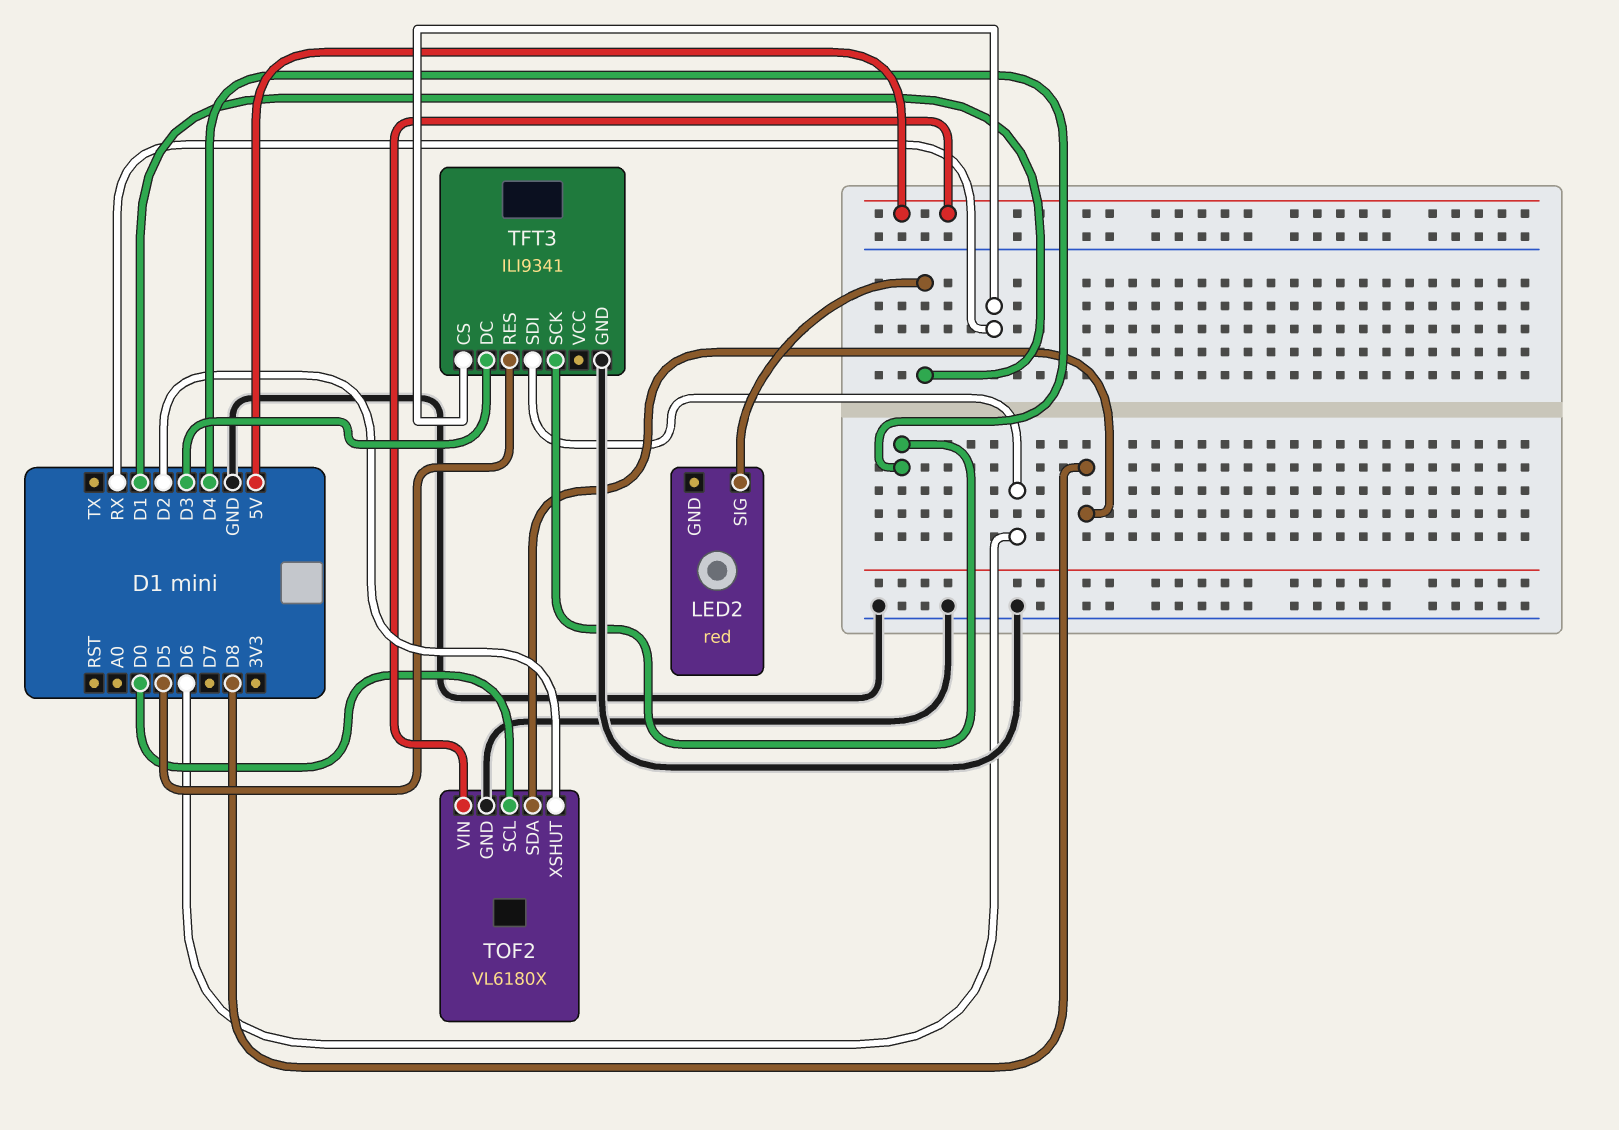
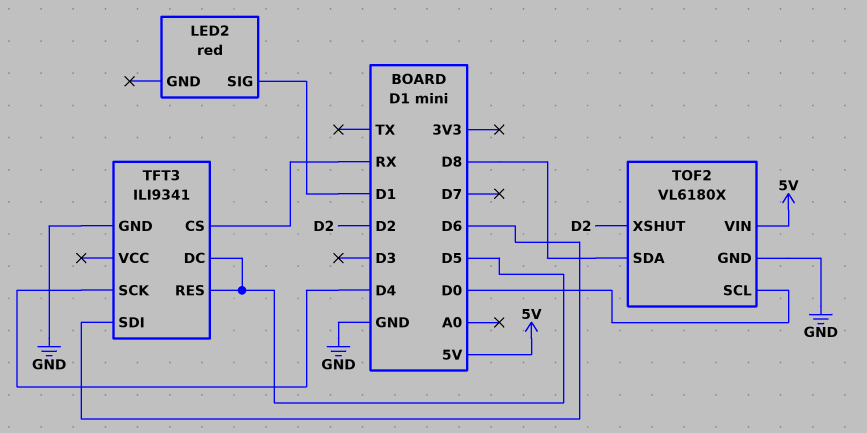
TFT3 pin DC: D3 -> D5

